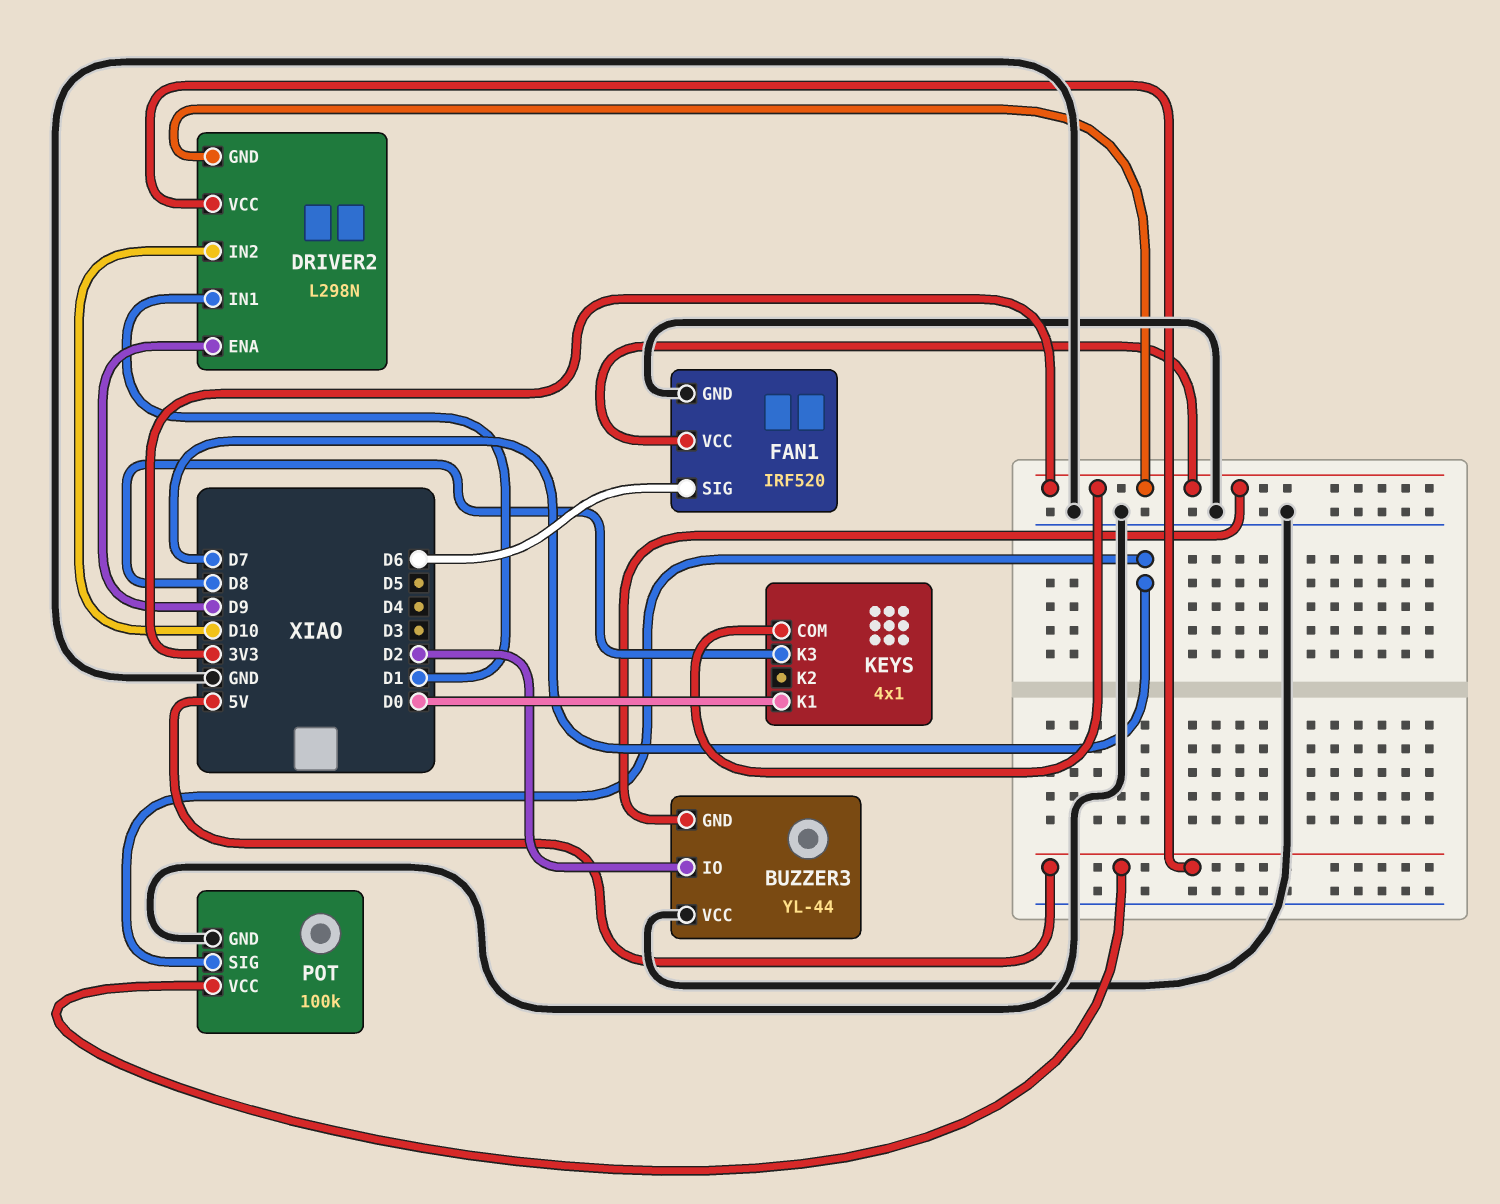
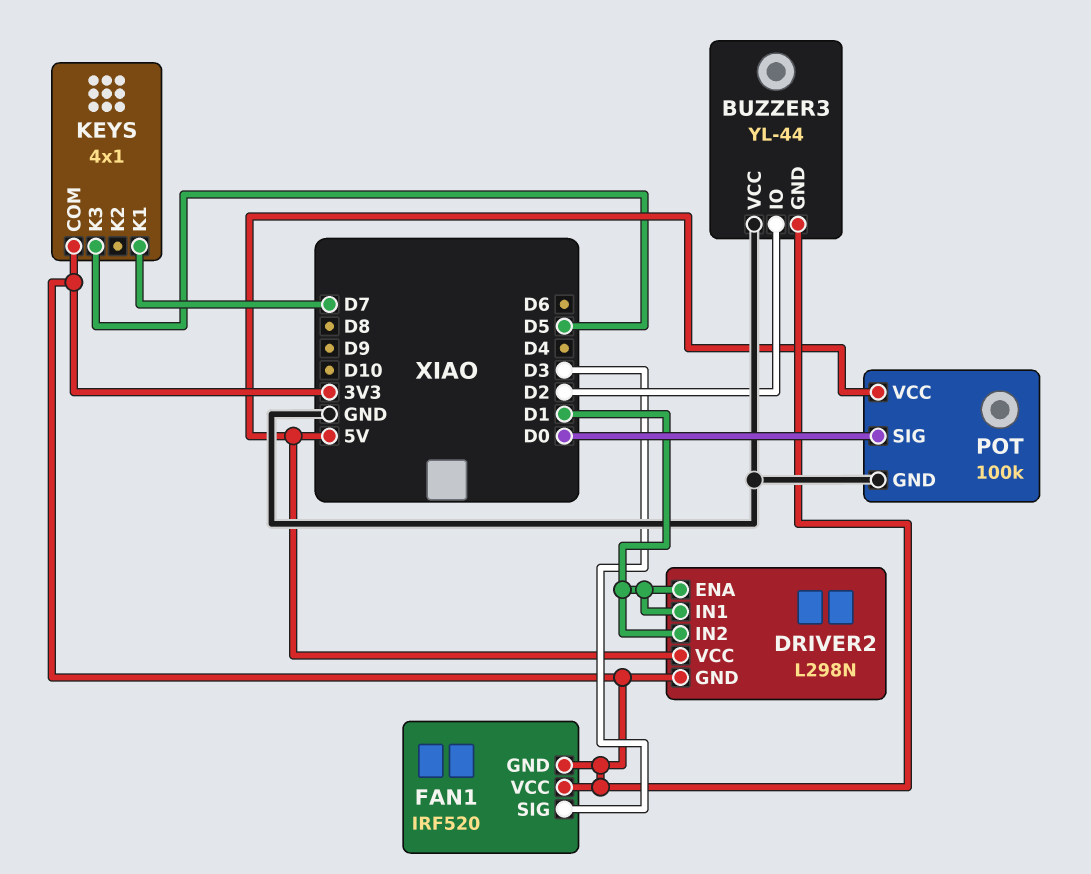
DRIVER2 pin ENA: D9 -> D1
DRIVER2 pin IN2: D10 -> D1
FAN1 pin GND: GND -> 3V3
FAN1 pin SIG: D6 -> D3
KEYS pin K1: D0 -> D7
KEYS pin K3: D8 -> D5
POT pin SIG: D7 -> D0

